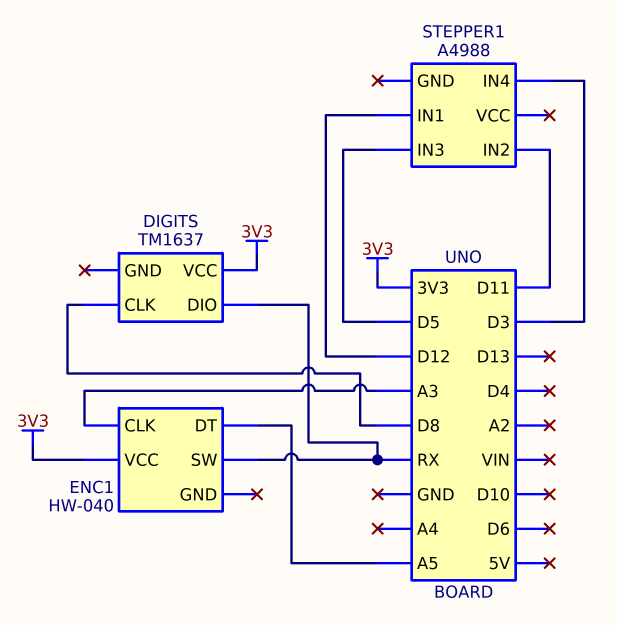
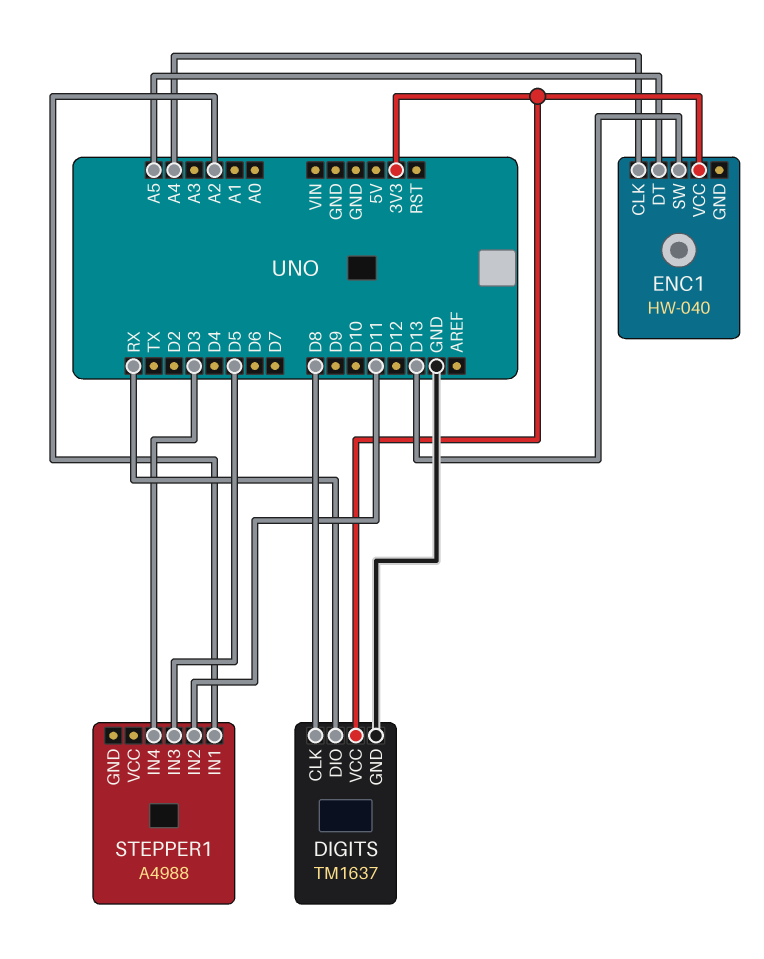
DIGITS pin GND: none -> GND
ENC1 pin CLK: A3 -> A4
ENC1 pin SW: RX -> D13
STEPPER1 pin IN1: D12 -> A2

